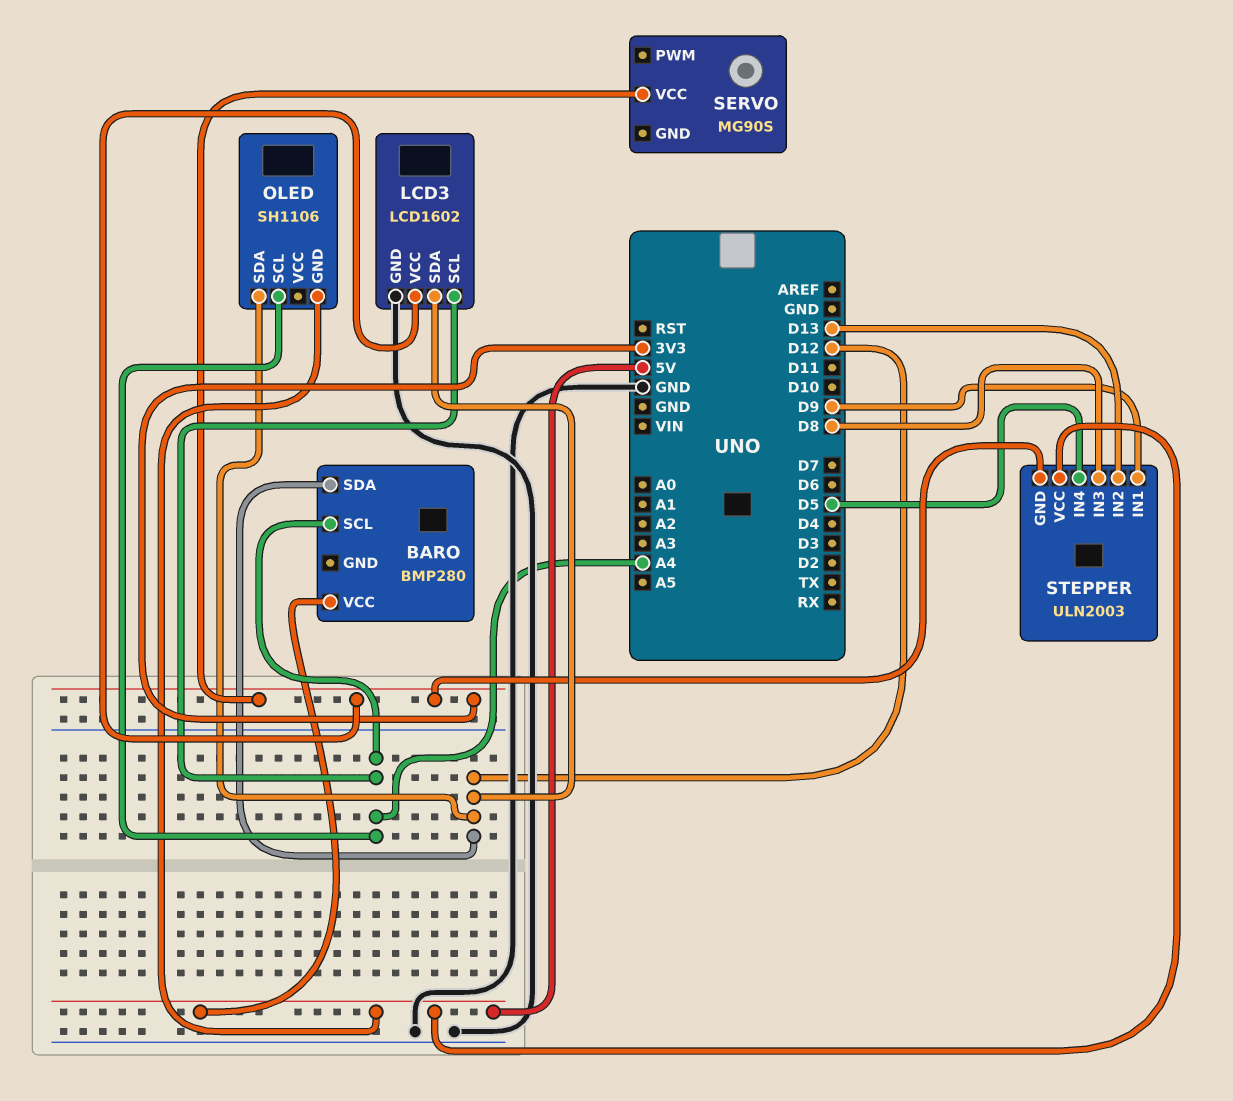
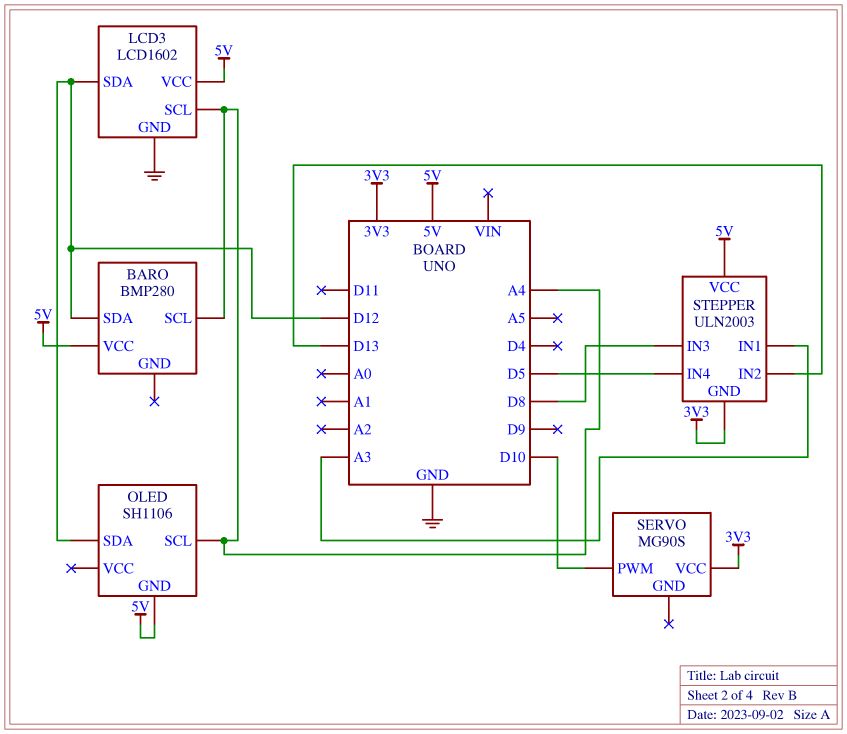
LCD3 pin VCC: 3V3 -> 5V
SERVO pin PWM: none -> D10
STEPPER pin IN1: D9 -> A3

